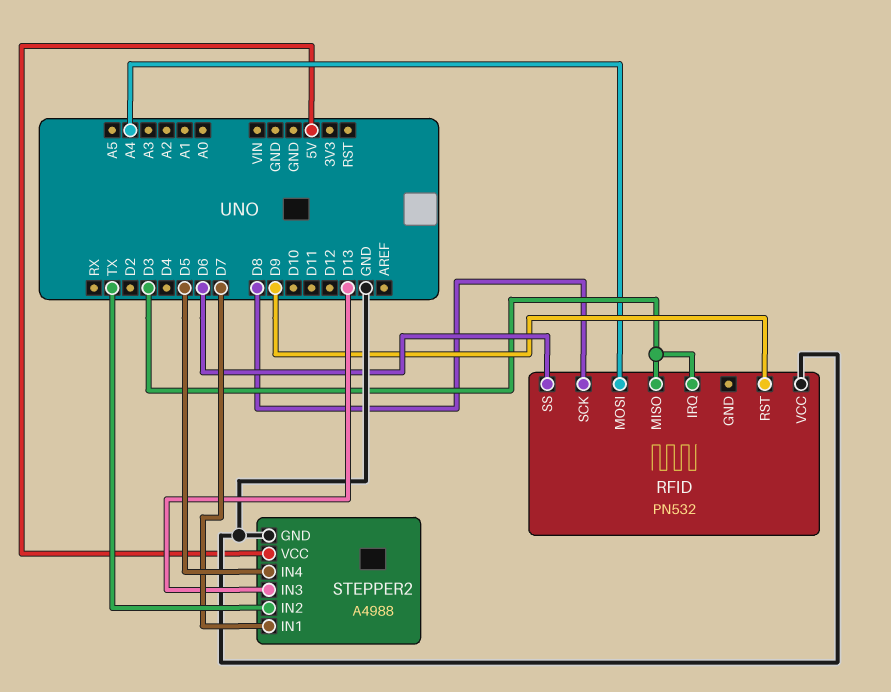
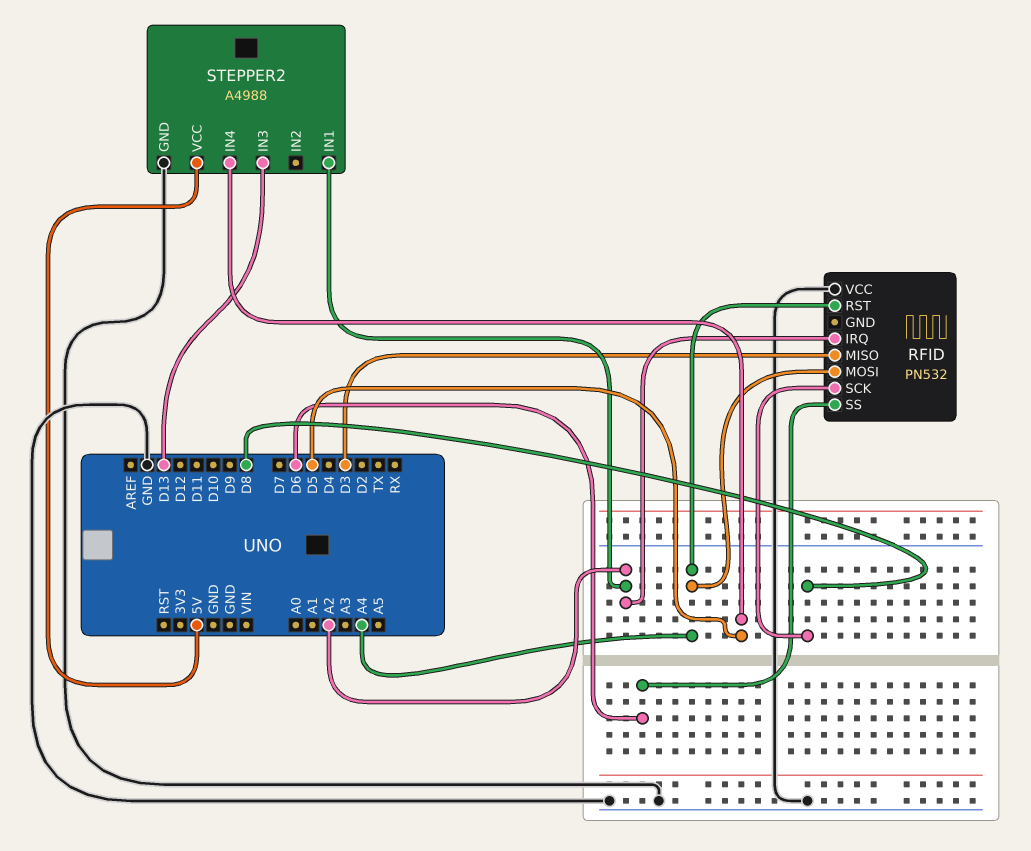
RFID pin IRQ: D3 -> A2
RFID pin RST: D9 -> A4
STEPPER2 pin IN1: D7 -> A2
STEPPER2 pin IN2: TX -> none

